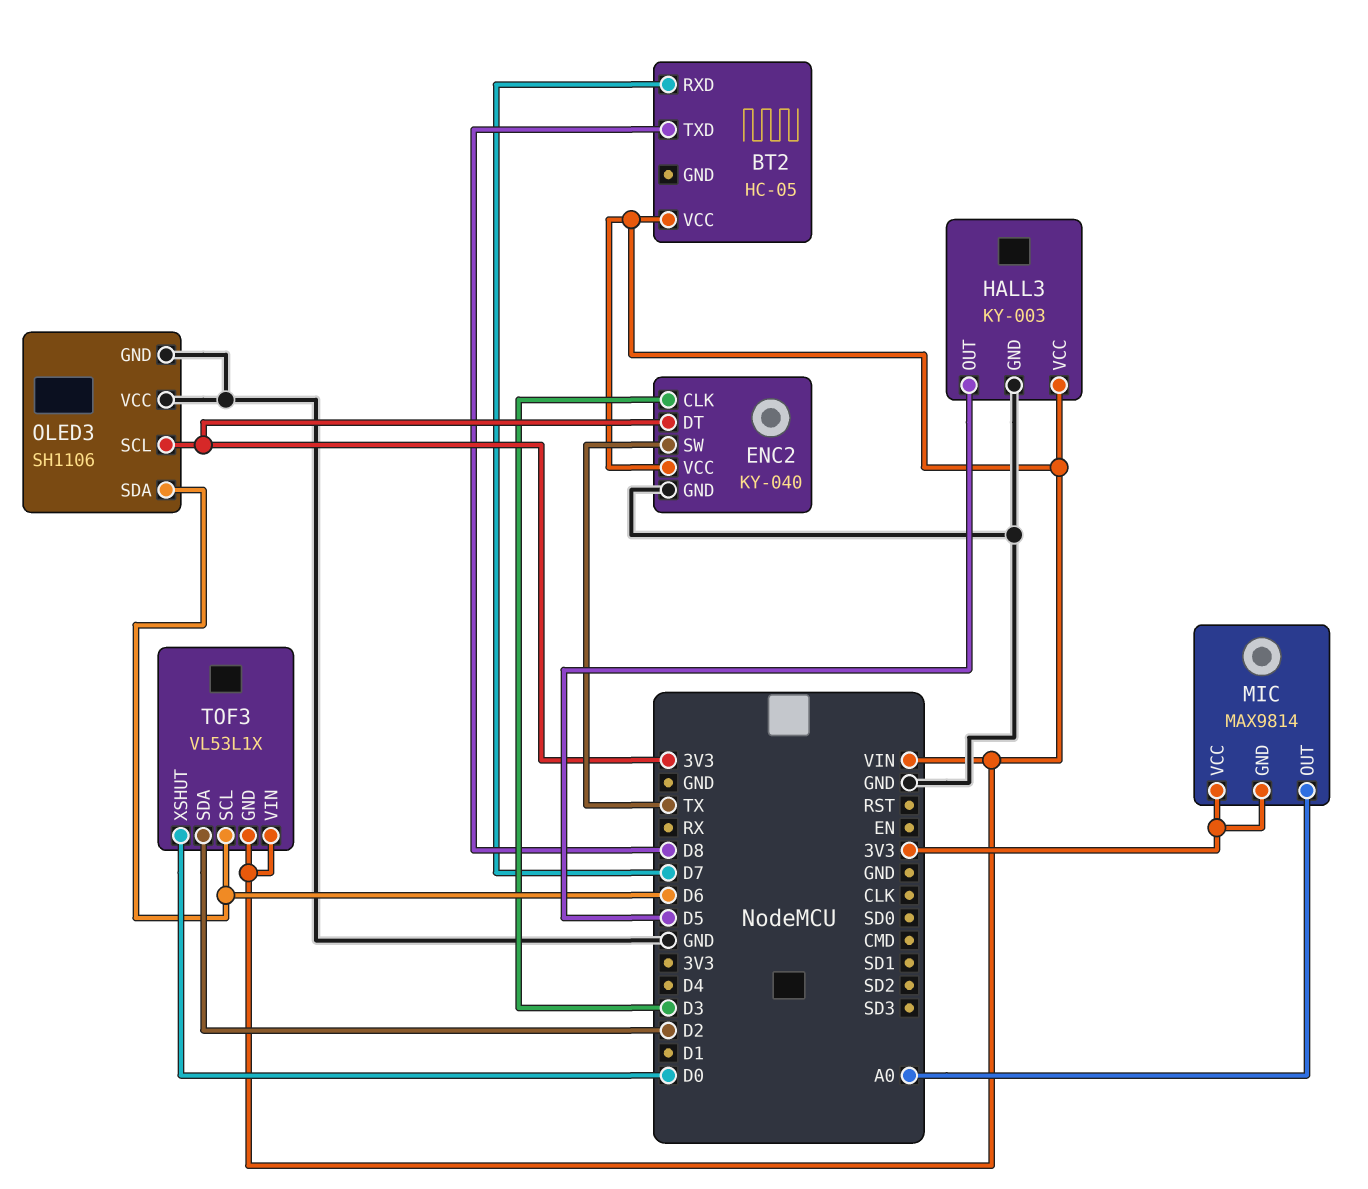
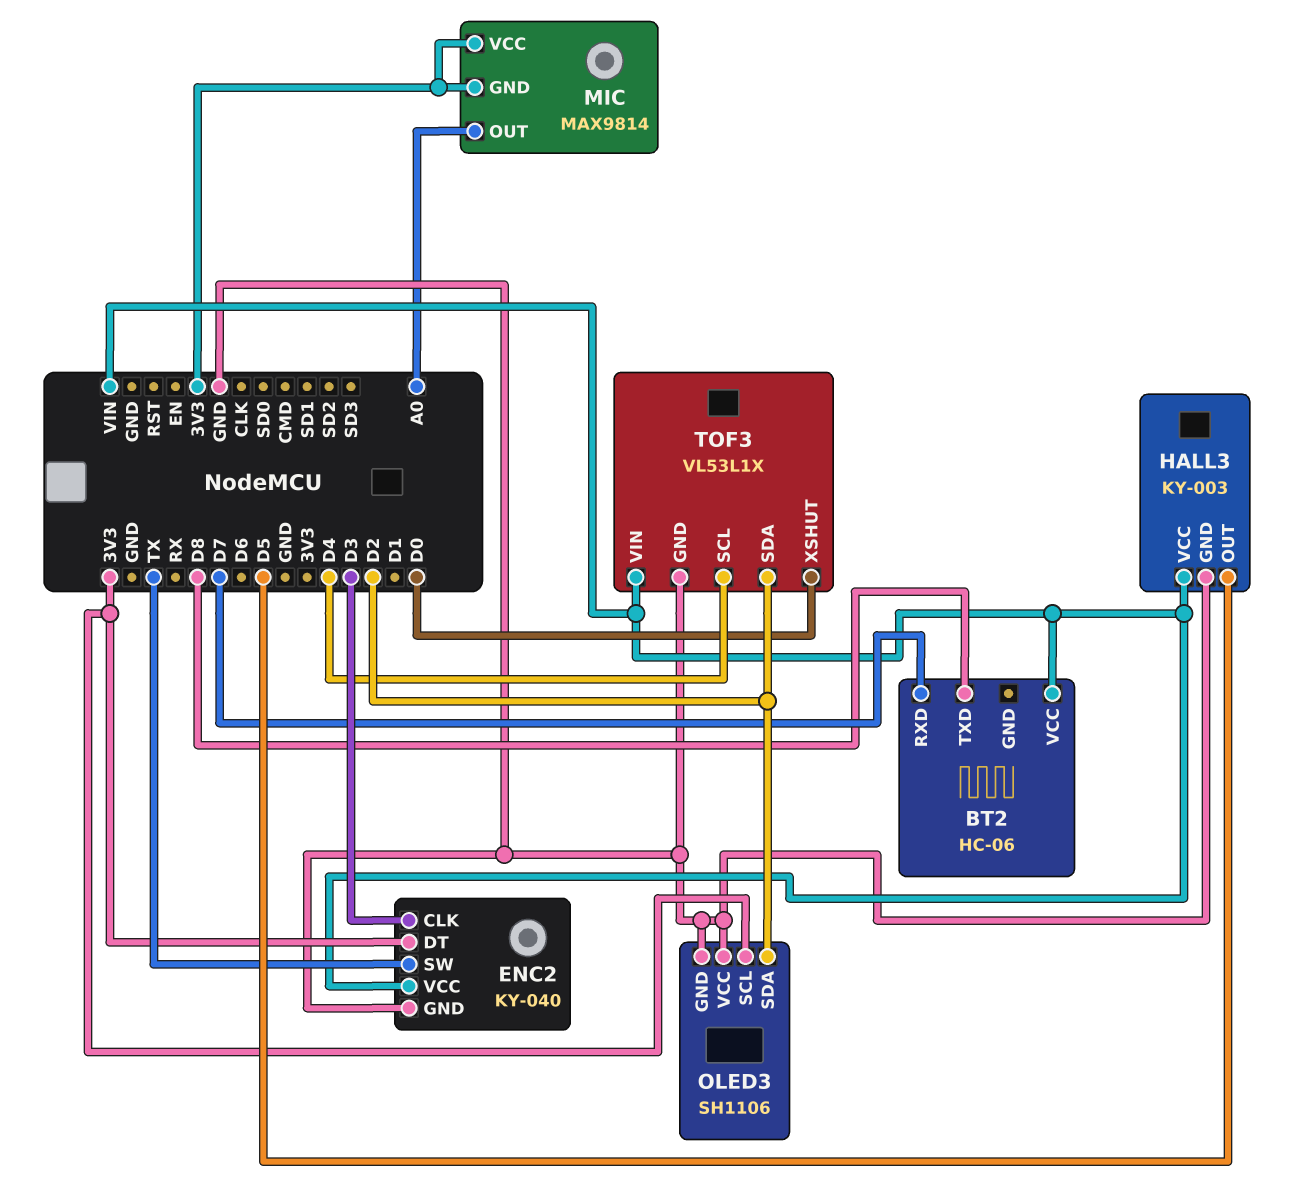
BT2: HC-05 -> HC-06
OLED3 pin SDA: D6 -> D2
TOF3 pin GND: VIN -> GND
TOF3 pin SCL: D6 -> D4

